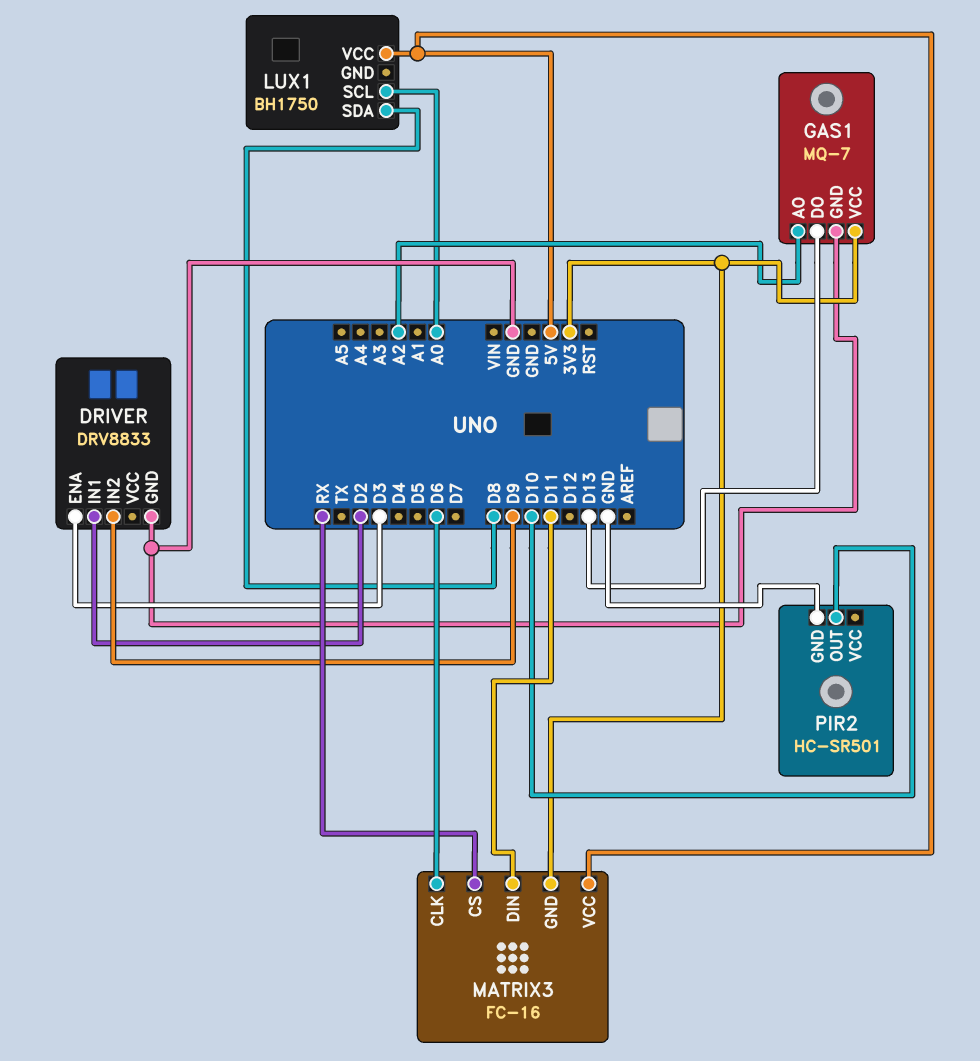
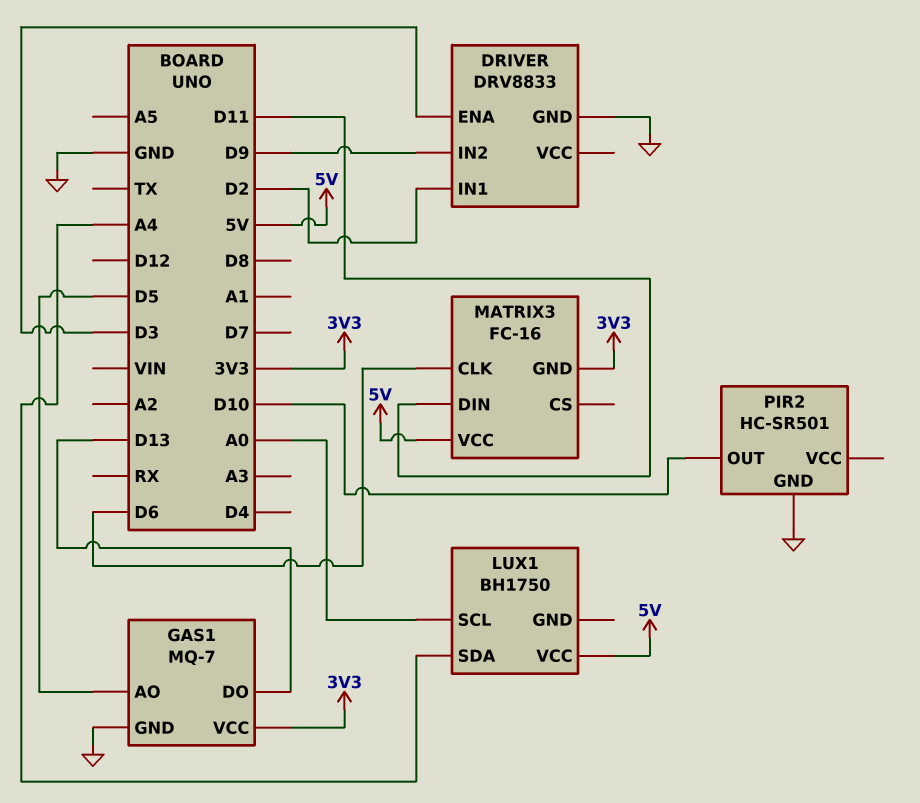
GAS1 pin AO: A2 -> D5
LUX1 pin SDA: D8 -> A4
MATRIX3 pin CS: RX -> none

